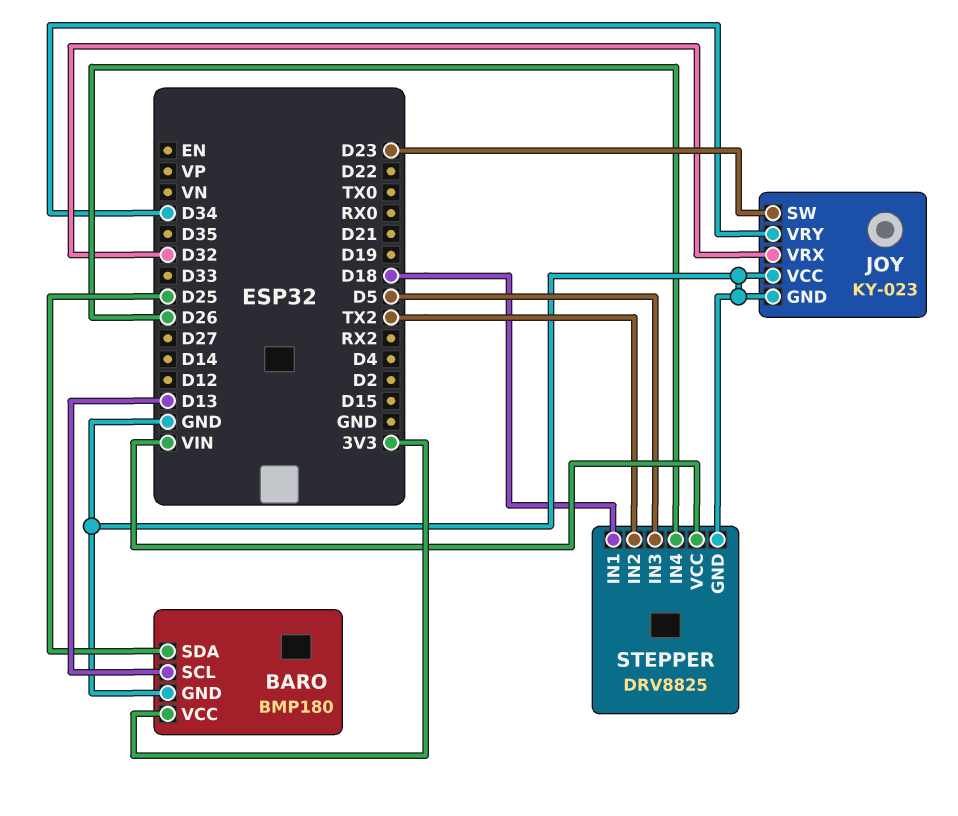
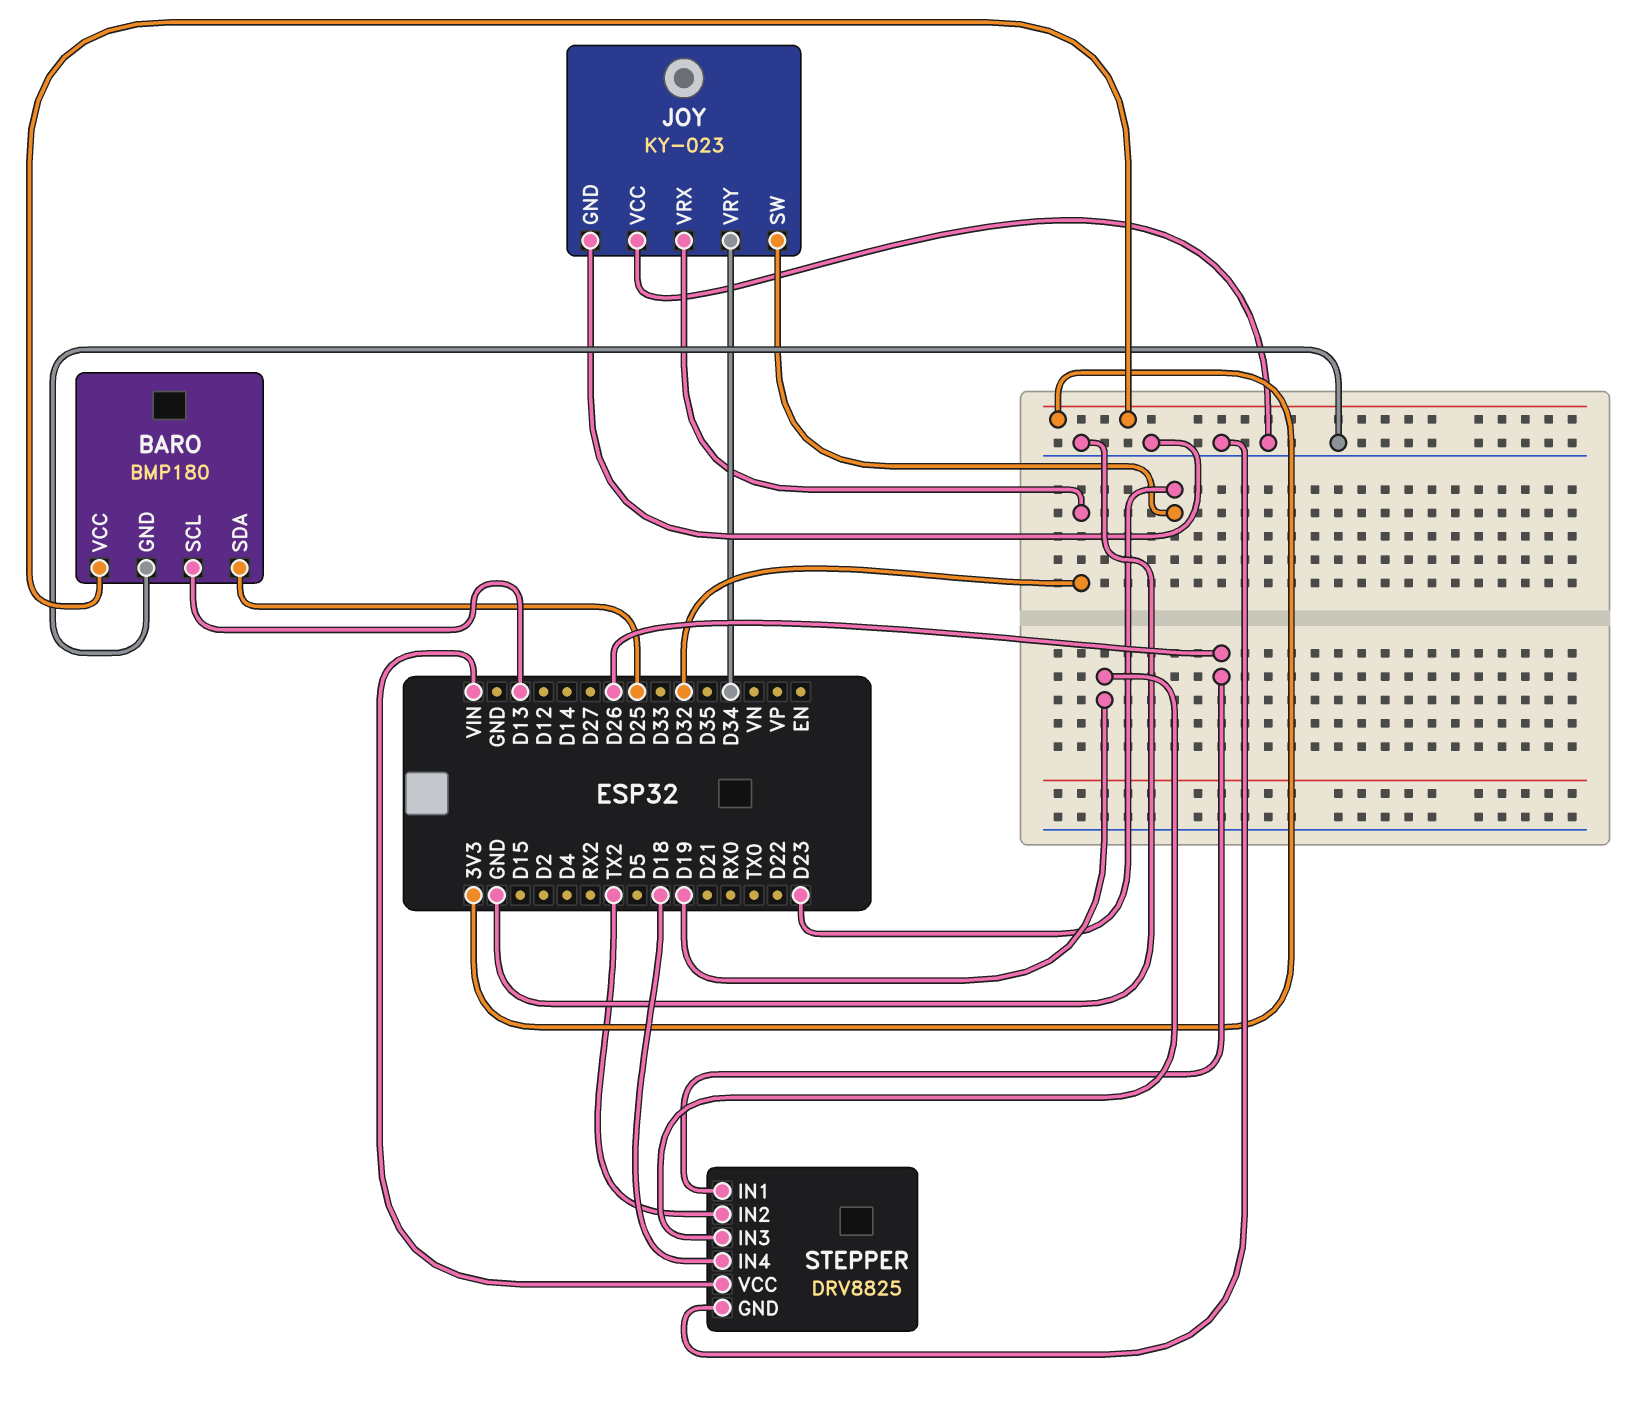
STEPPER pin IN1: D18 -> D26
STEPPER pin IN3: D5 -> D19
STEPPER pin IN4: D26 -> D18

